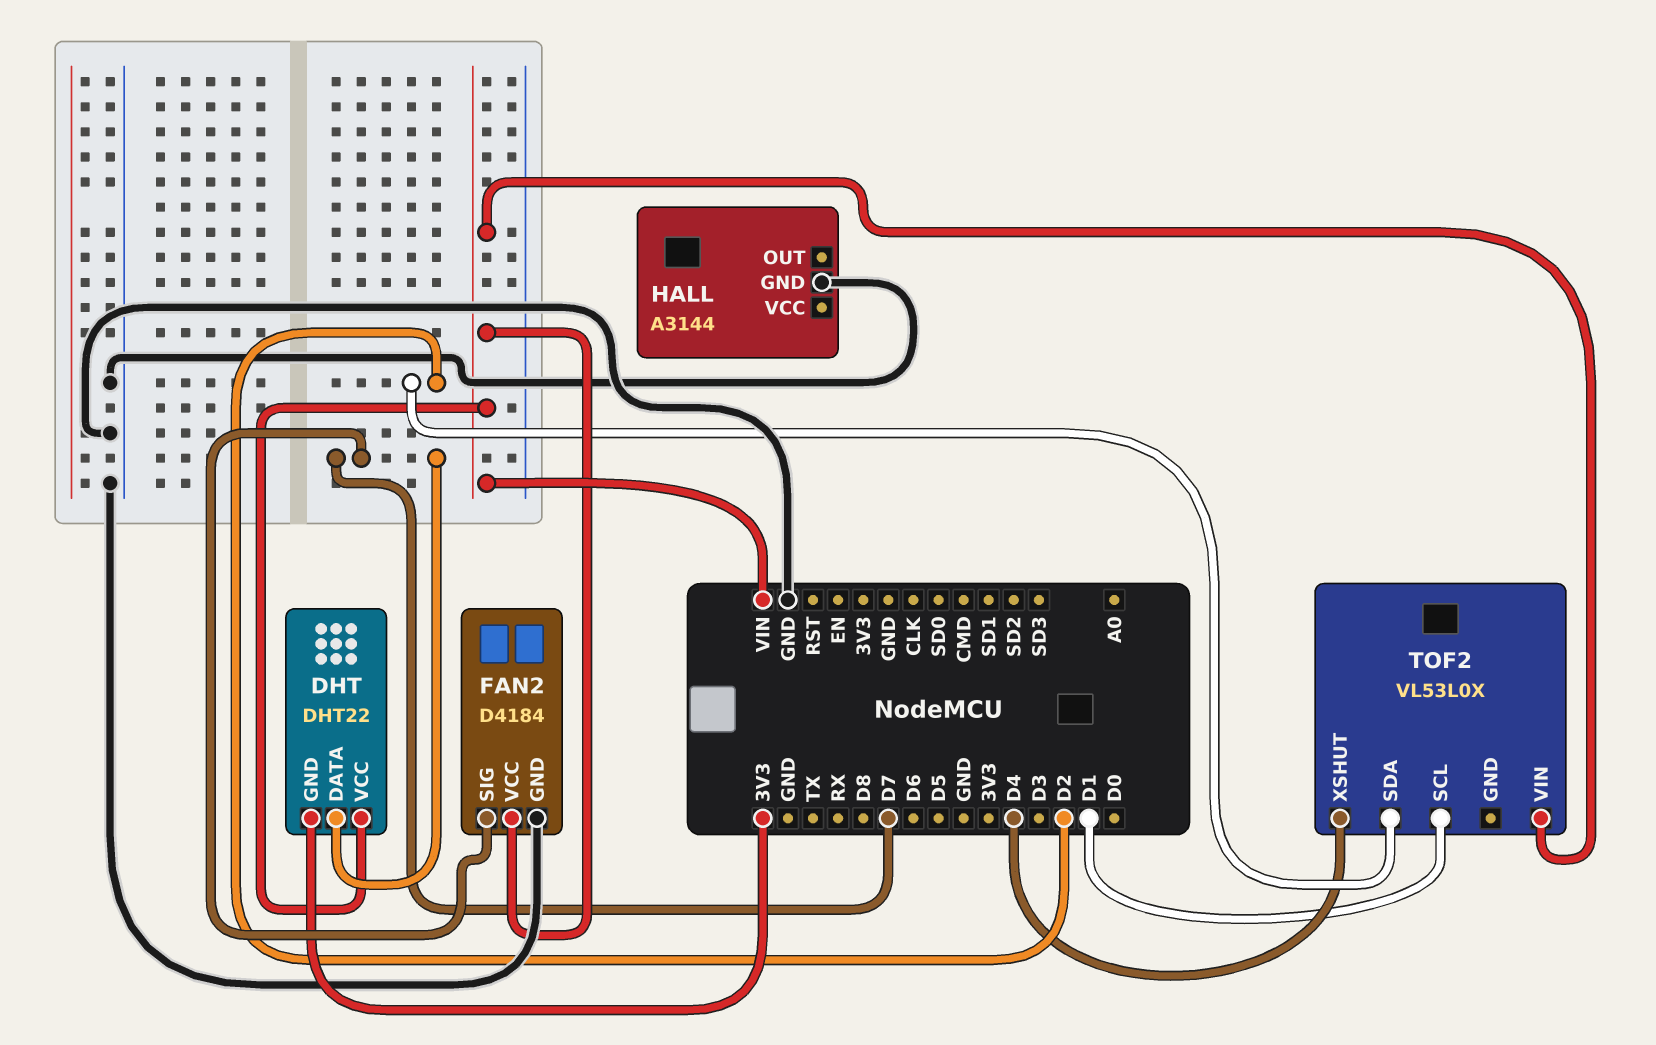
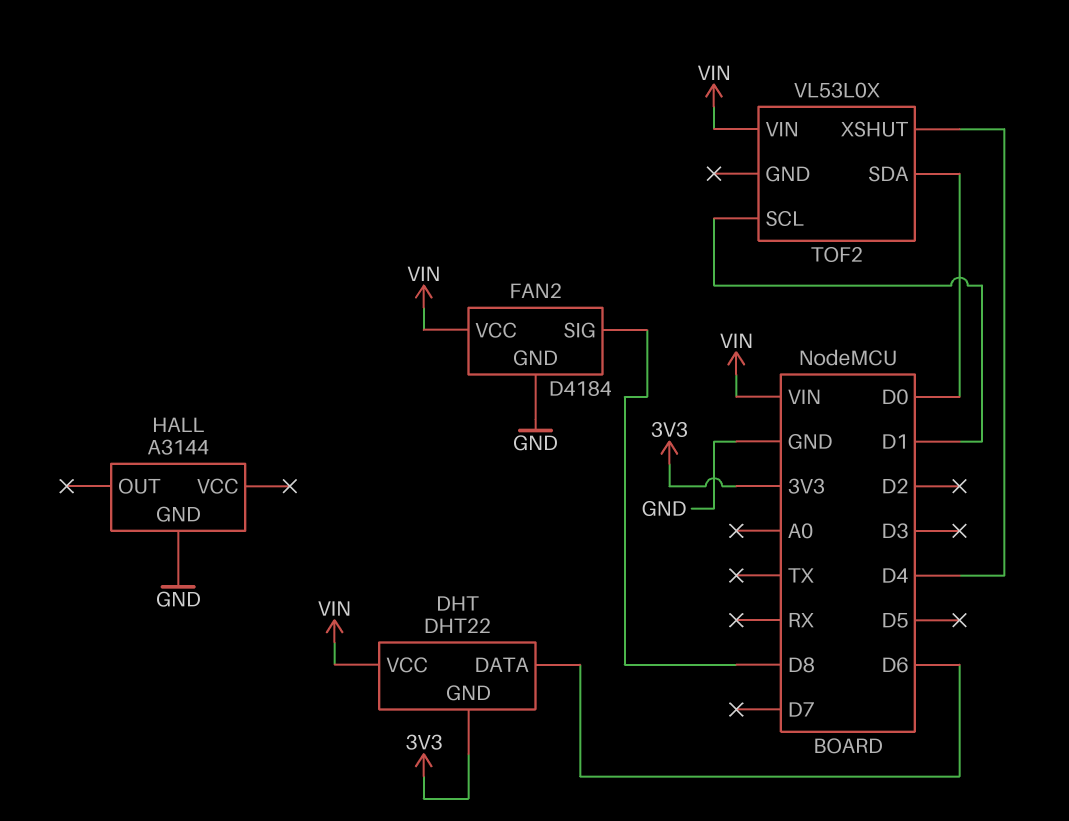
DHT pin DATA: D7 -> D6
FAN2 pin SIG: D7 -> D8
TOF2 pin SDA: D2 -> D0

